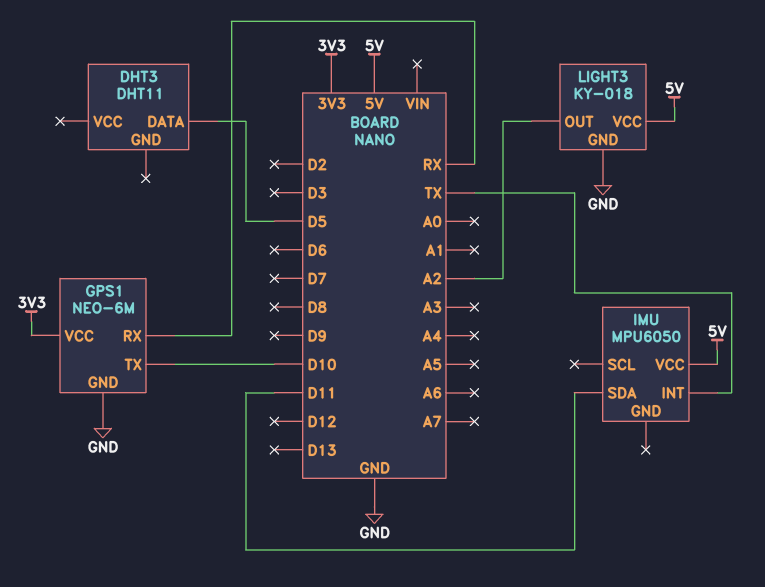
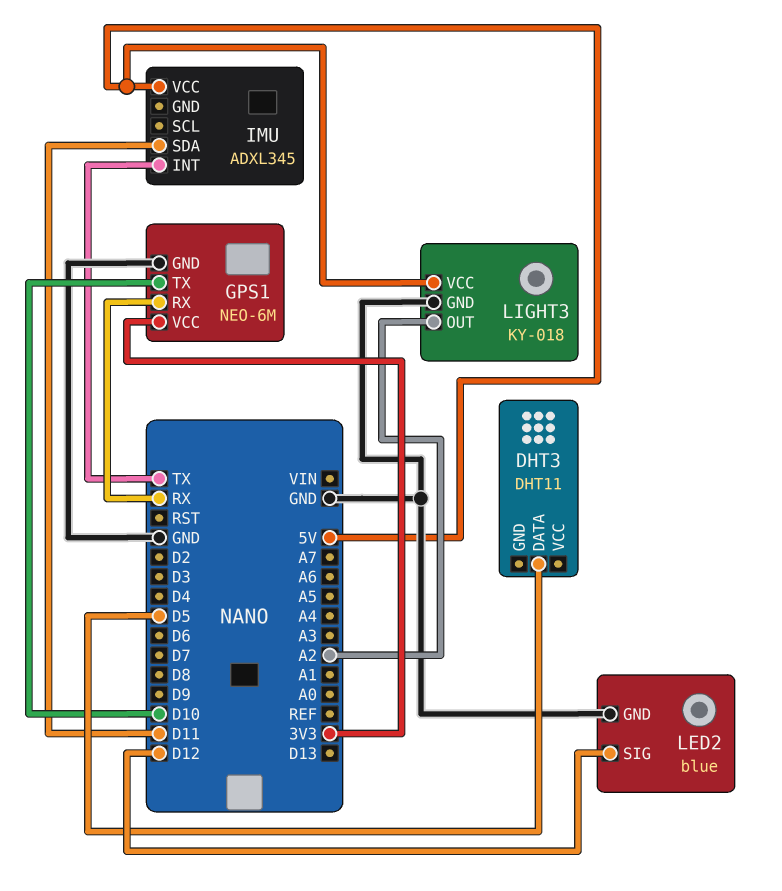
IMU: MPU6050 -> ADXL345
LED2: none -> blue
LED2 pin GND: none -> GND
LED2 pin SIG: none -> D12

